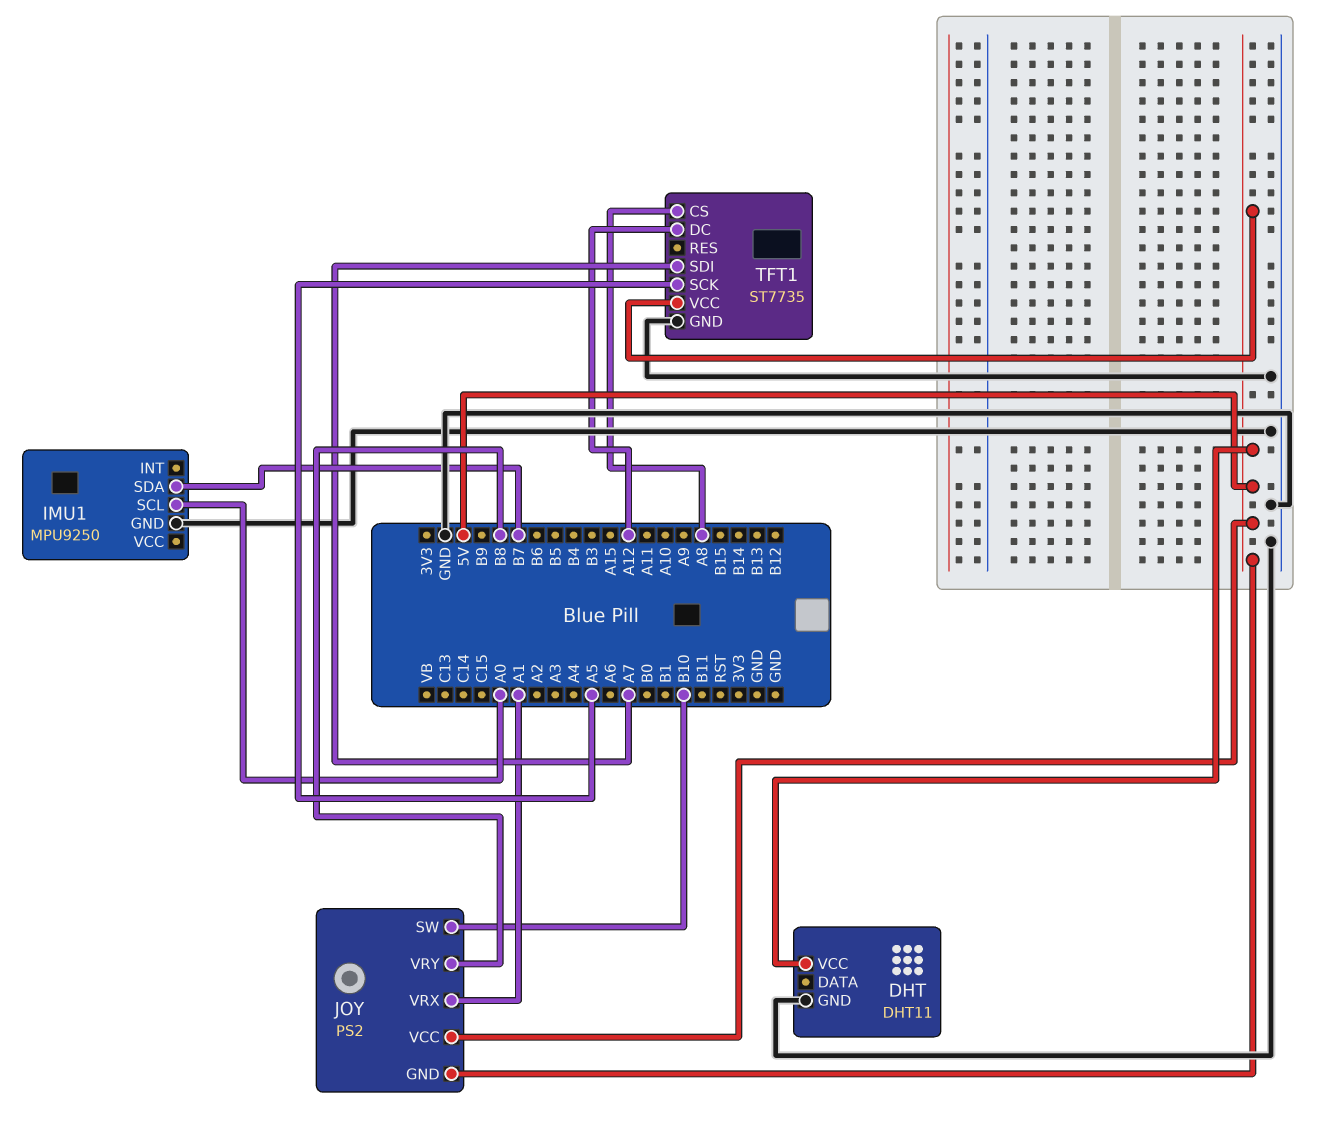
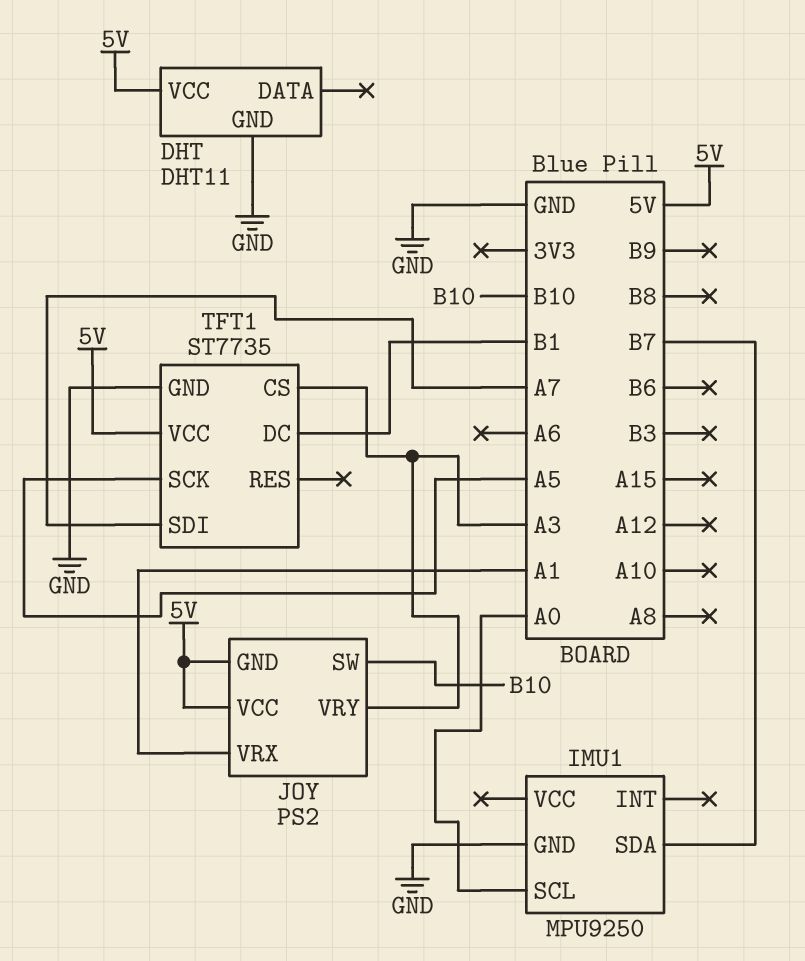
JOY pin VRY: B8 -> A3
TFT1 pin CS: A8 -> A3
TFT1 pin DC: A12 -> B1

